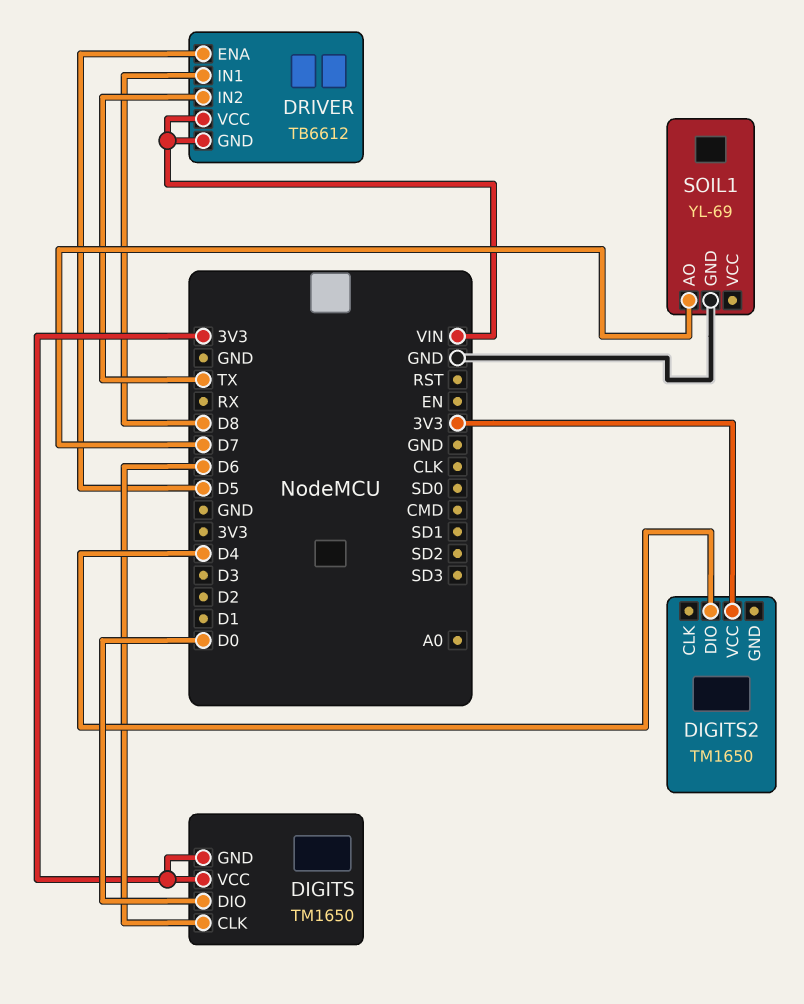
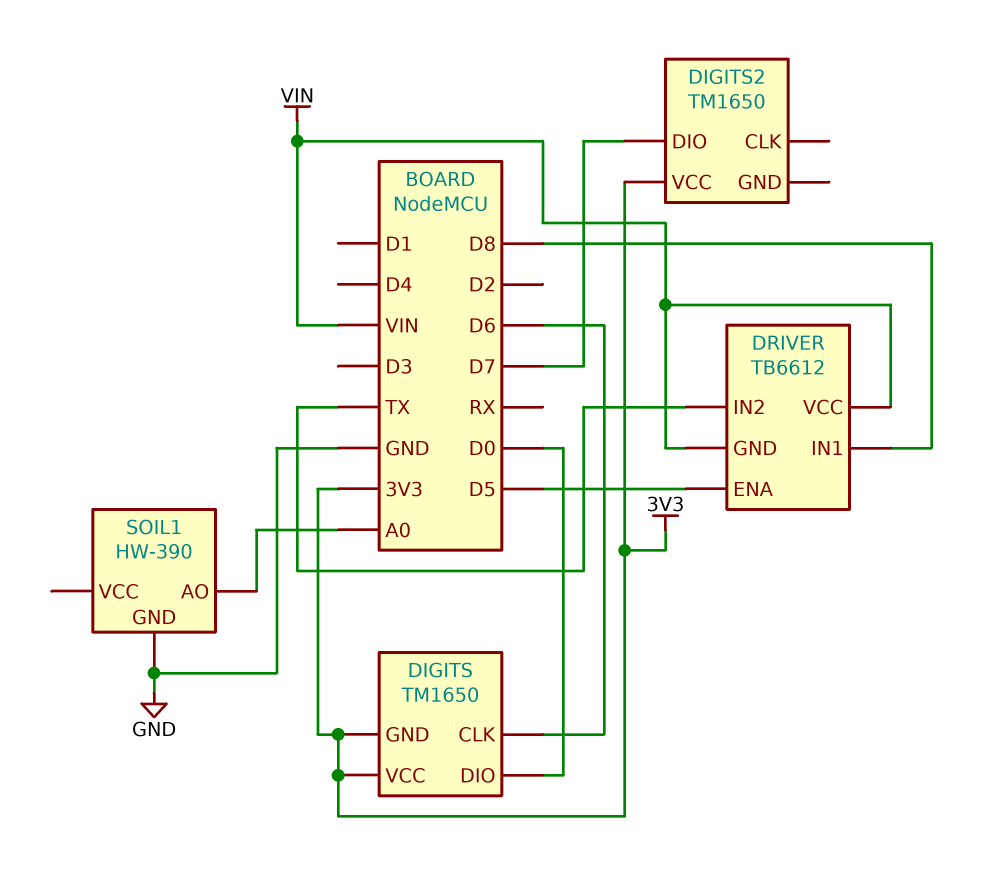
DIGITS2 pin DIO: D4 -> D7
SOIL1: YL-69 -> HW-390
SOIL1 pin AO: D7 -> A0

